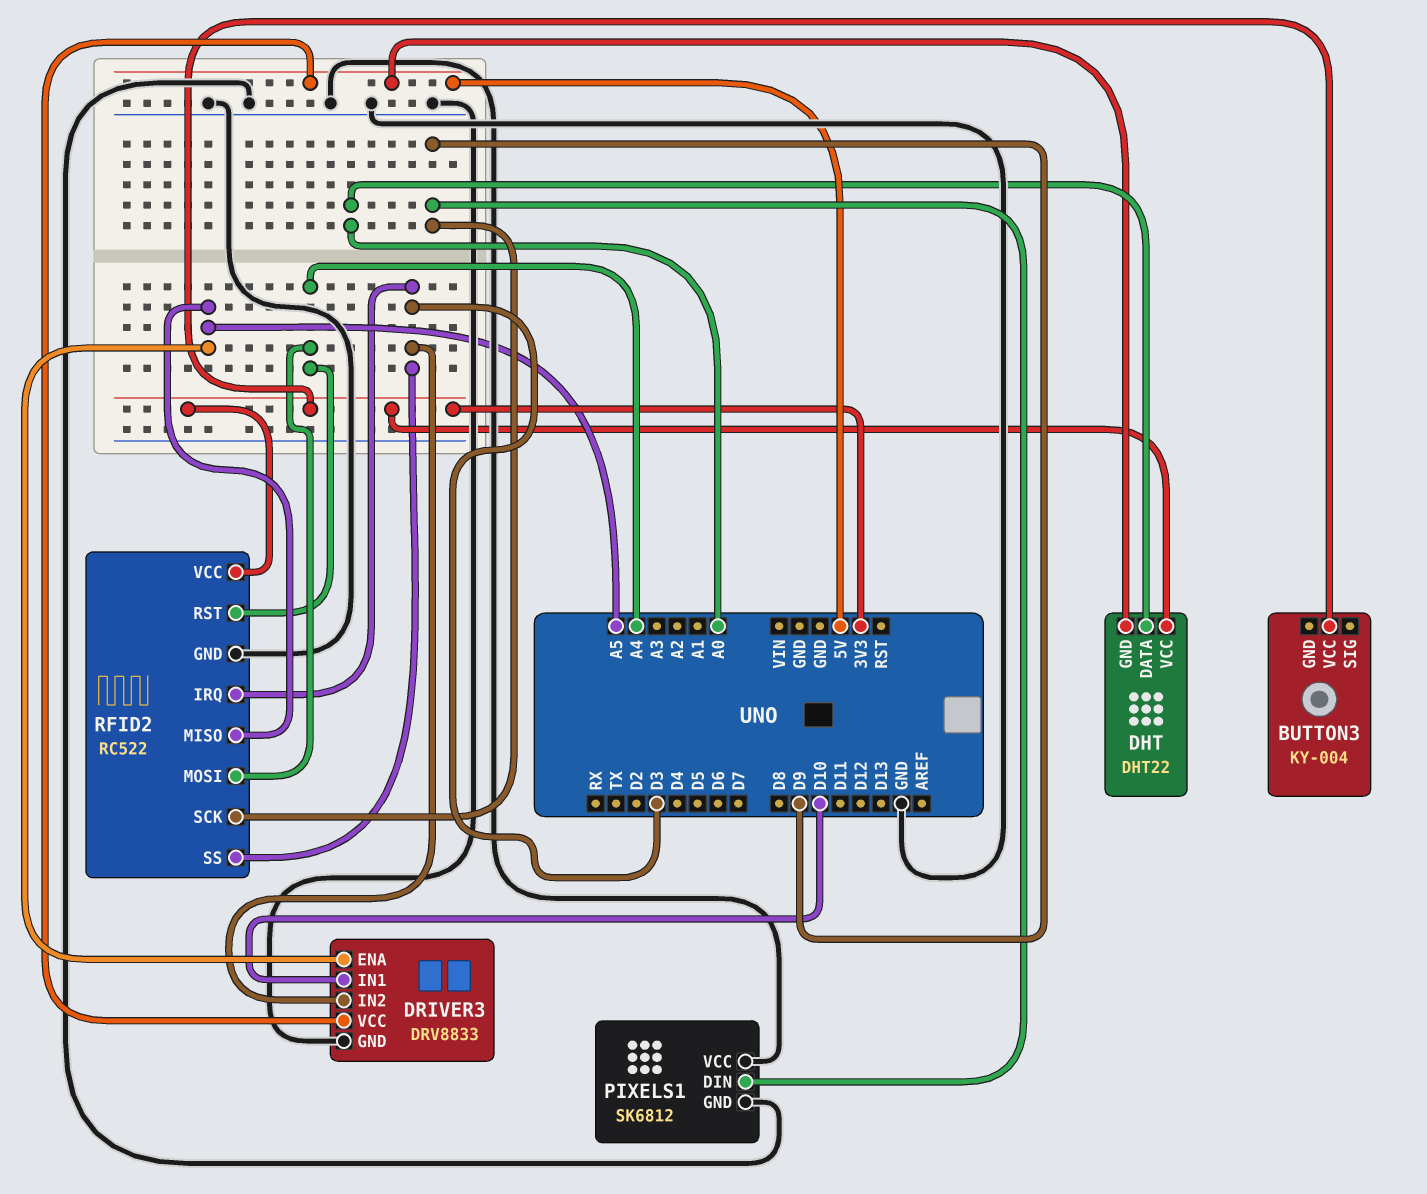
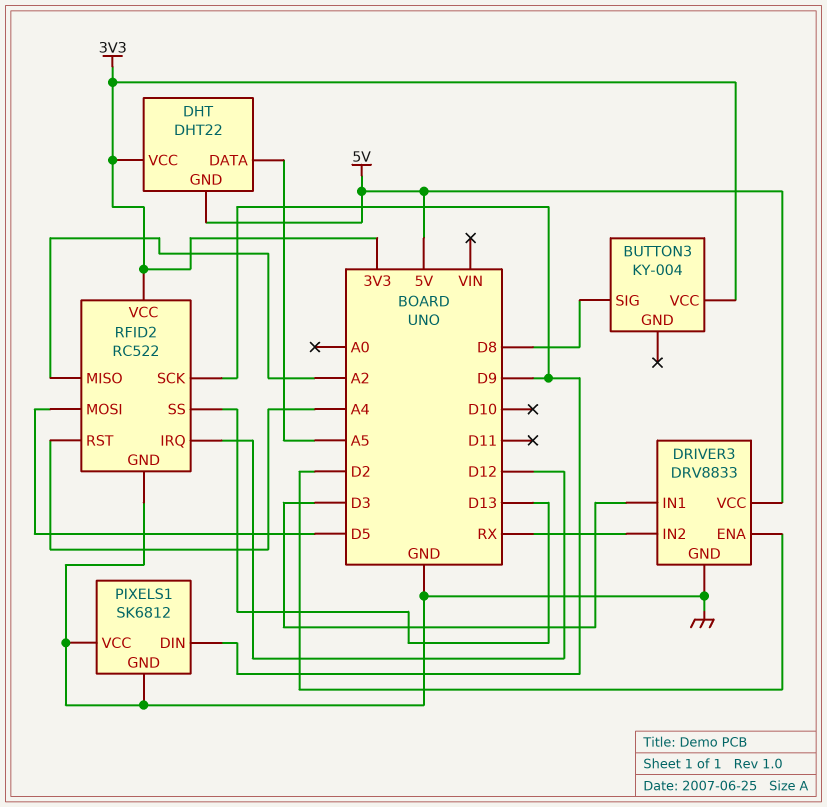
BUTTON3 pin SIG: none -> D8
DHT pin DATA: A0 -> A5
DRIVER3 pin ENA: A5 -> D2
DRIVER3 pin IN1: D10 -> D3
DRIVER3 pin IN2: D3 -> RX
RFID2 pin IRQ: D3 -> D12
RFID2 pin MISO: A5 -> A2
RFID2 pin MOSI: A4 -> D5
RFID2 pin SS: D3 -> D13

